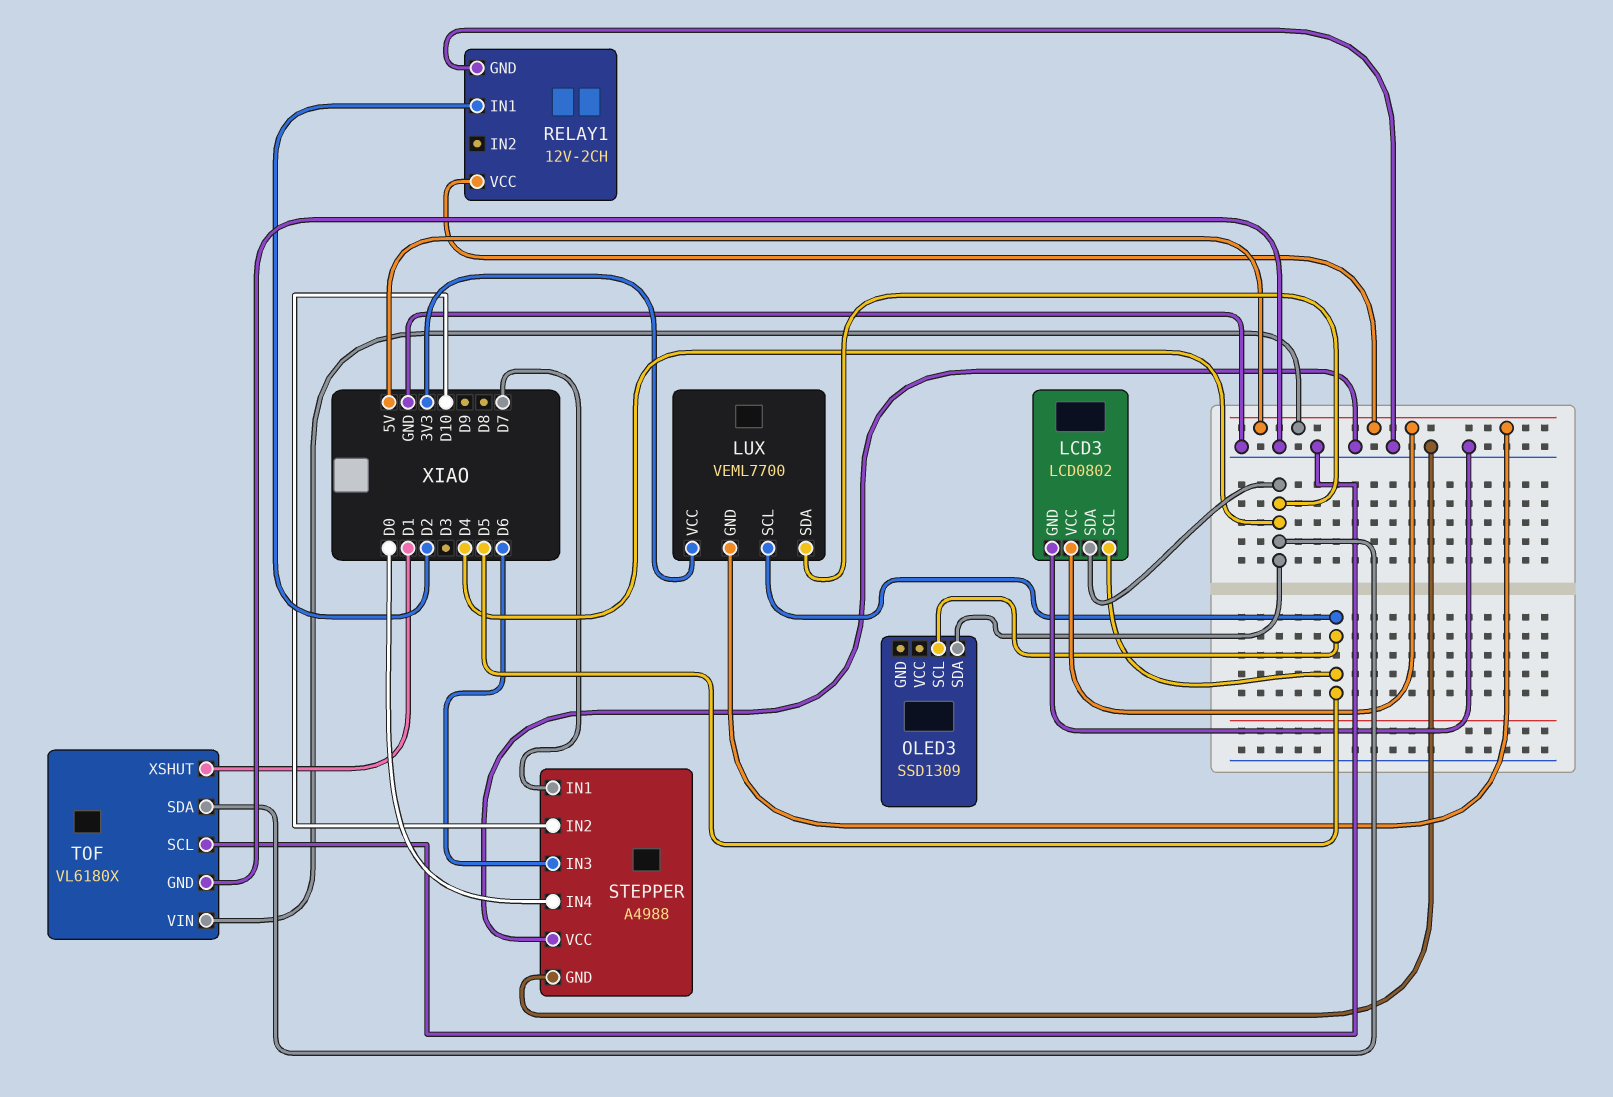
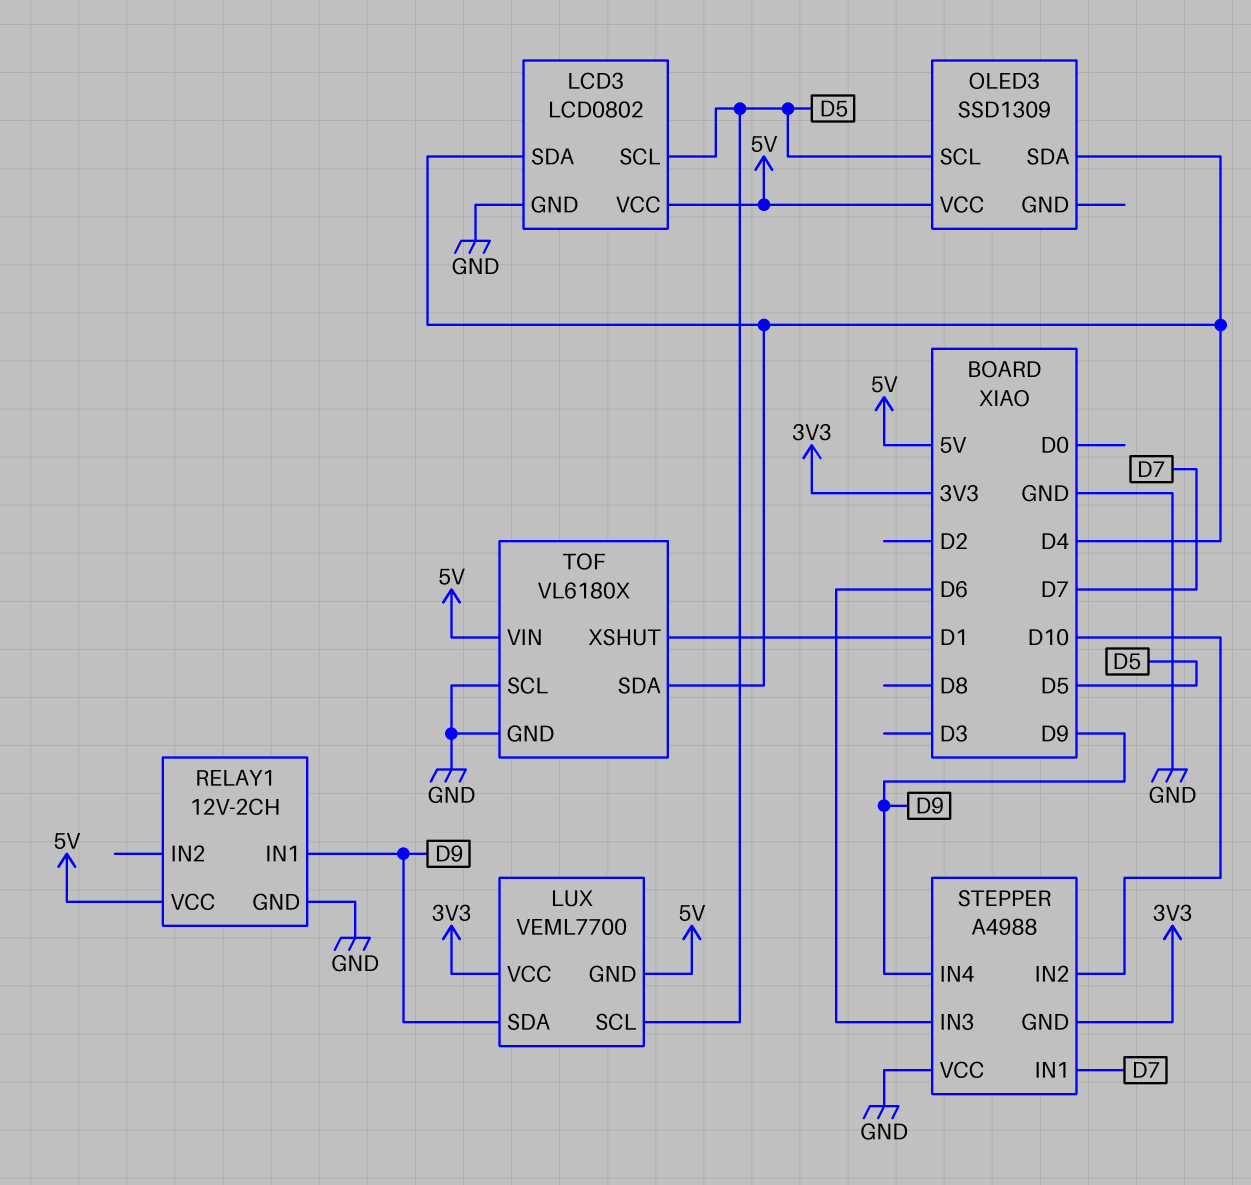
LUX pin SDA: D4 -> D9
OLED3 pin VCC: none -> 5V
RELAY1 pin IN1: D2 -> D9
STEPPER pin GND: GND -> 3V3
STEPPER pin IN4: D0 -> D9

